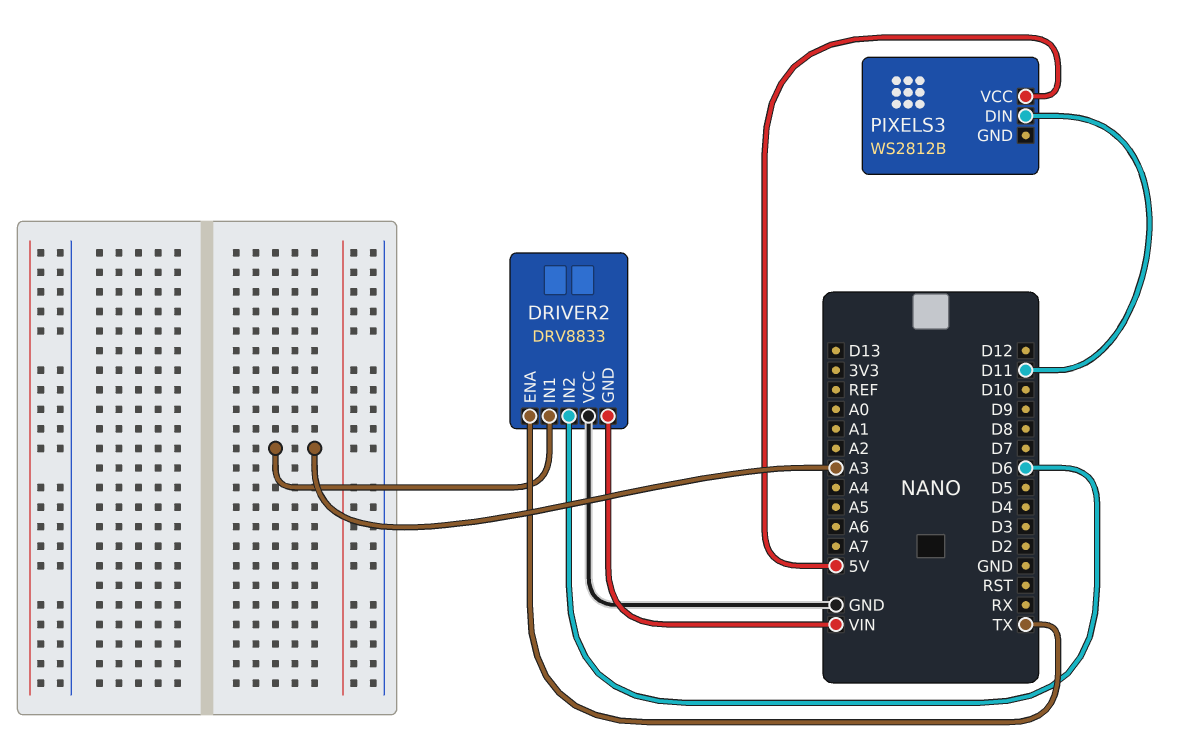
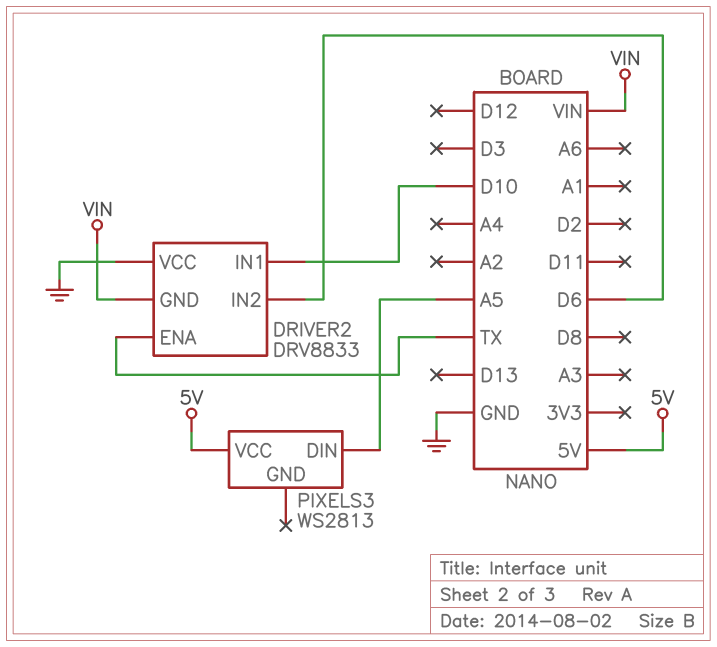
DRIVER2 pin IN1: A3 -> D10
PIXELS3: WS2812B -> WS2813
PIXELS3 pin DIN: D11 -> A5

